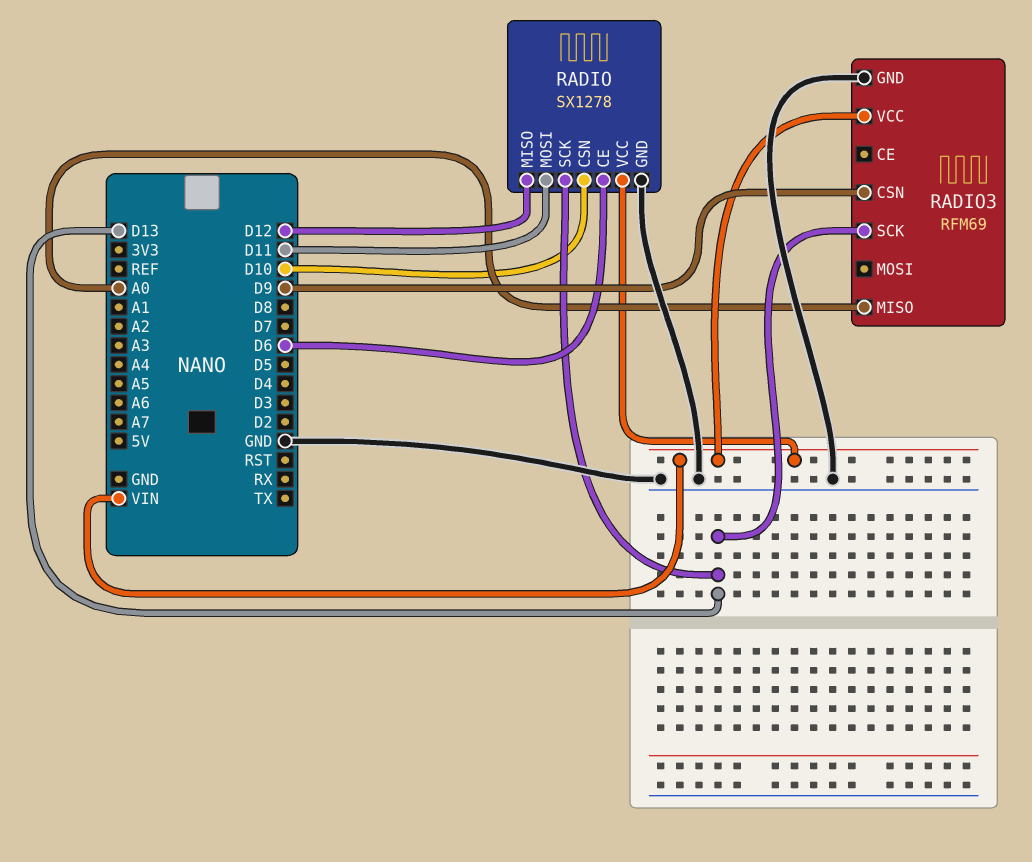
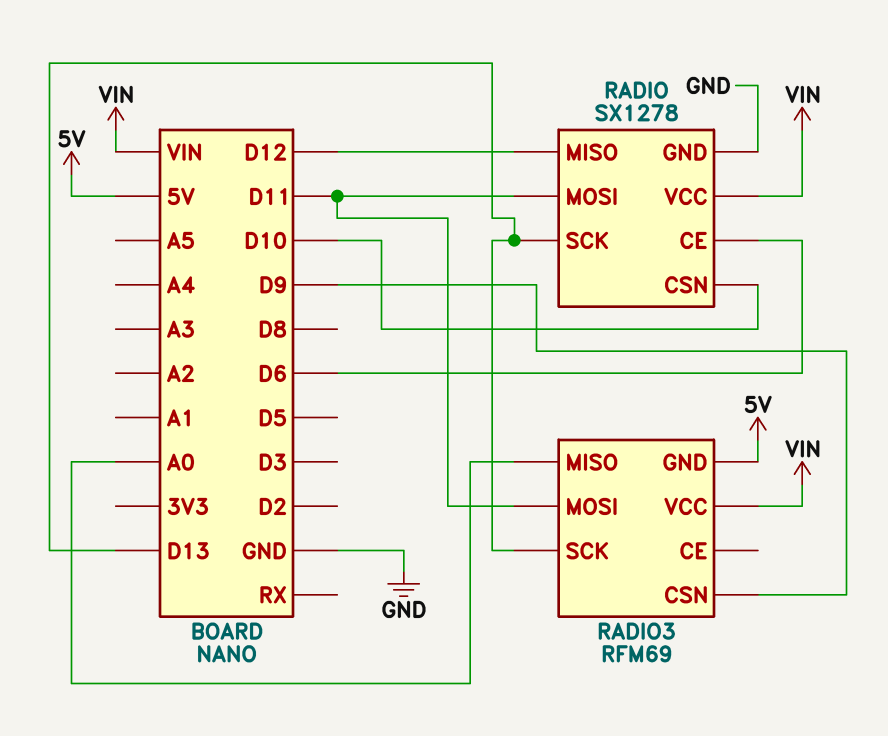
RADIO3 pin GND: GND -> 5V
RADIO3 pin MOSI: none -> D11

